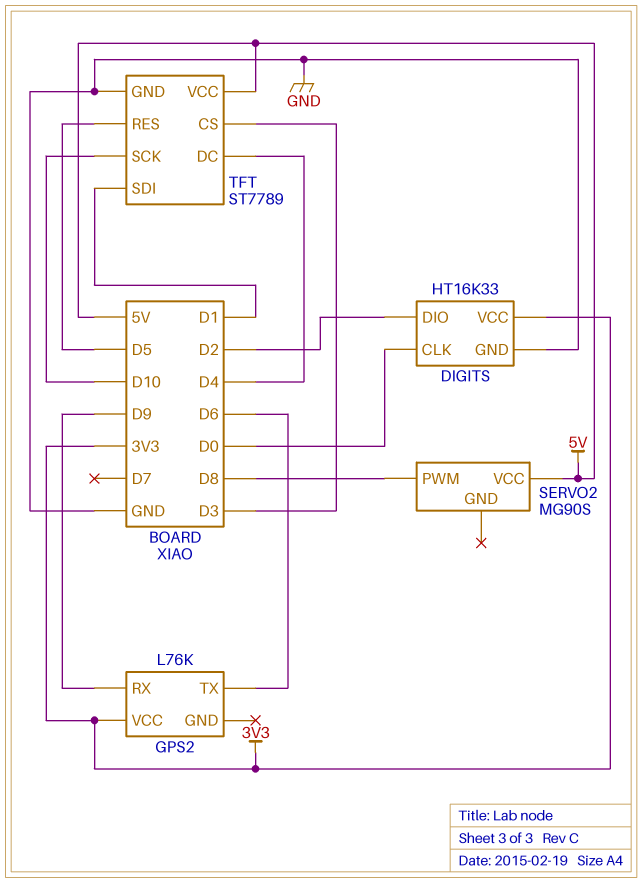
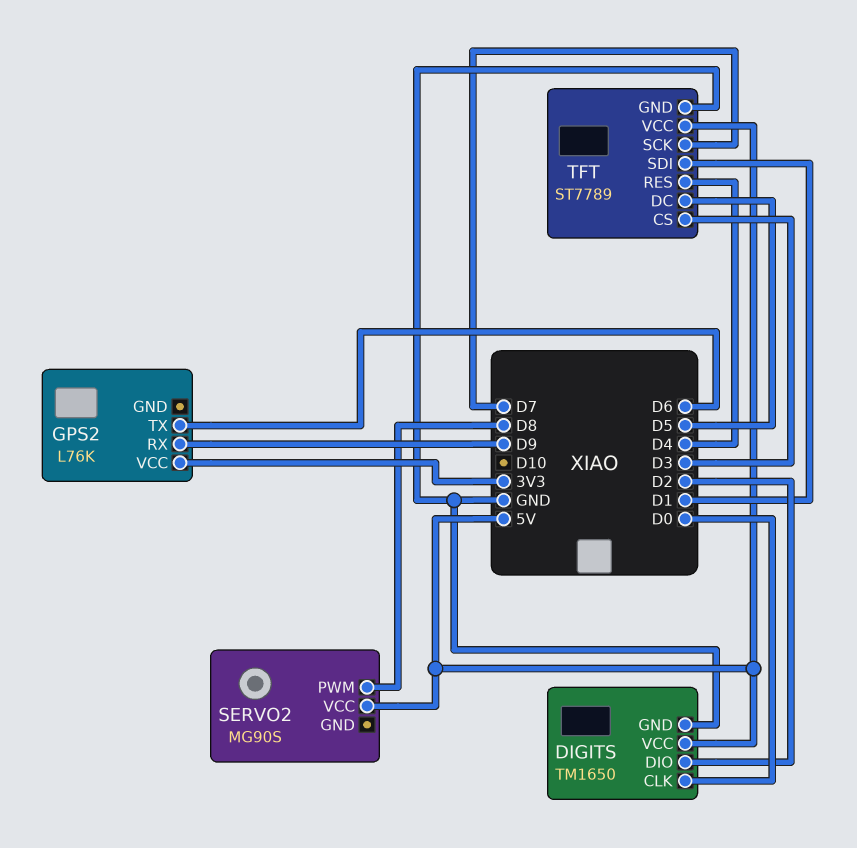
DIGITS: HT16K33 -> TM1650
DIGITS pin VCC: 3V3 -> 5V
TFT pin DC: D4 -> D5
TFT pin RES: D5 -> D4
TFT pin SCK: D10 -> D7

